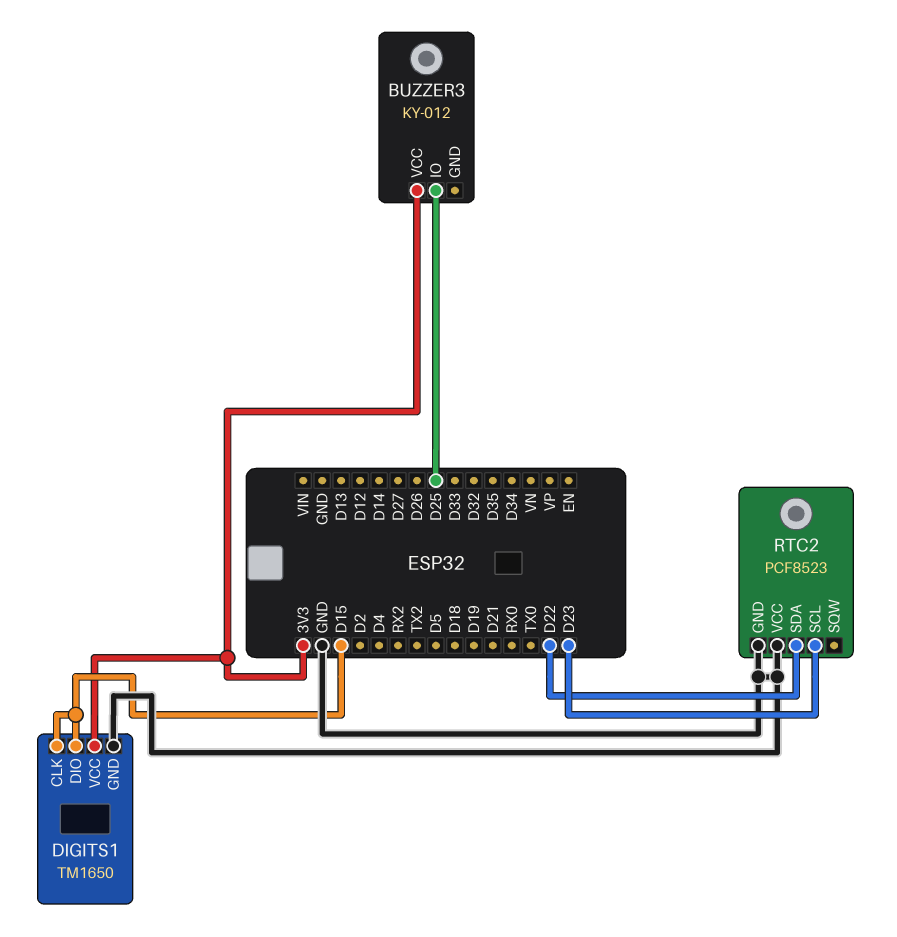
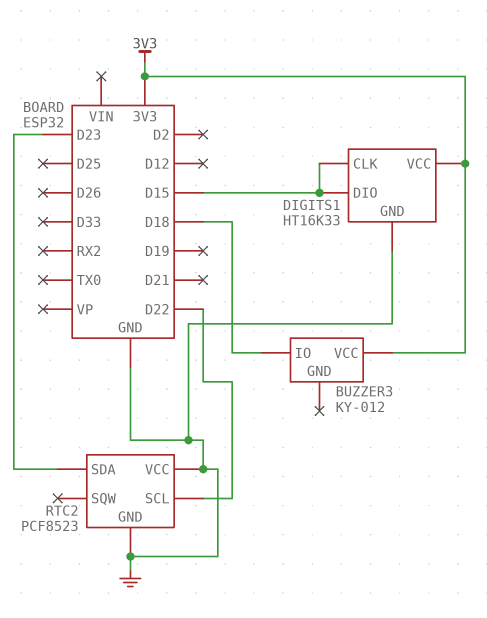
BUZZER3 pin IO: D25 -> D18
DIGITS1: TM1650 -> HT16K33
RTC2 pin SCL: D23 -> D22
RTC2 pin SDA: D22 -> D23

